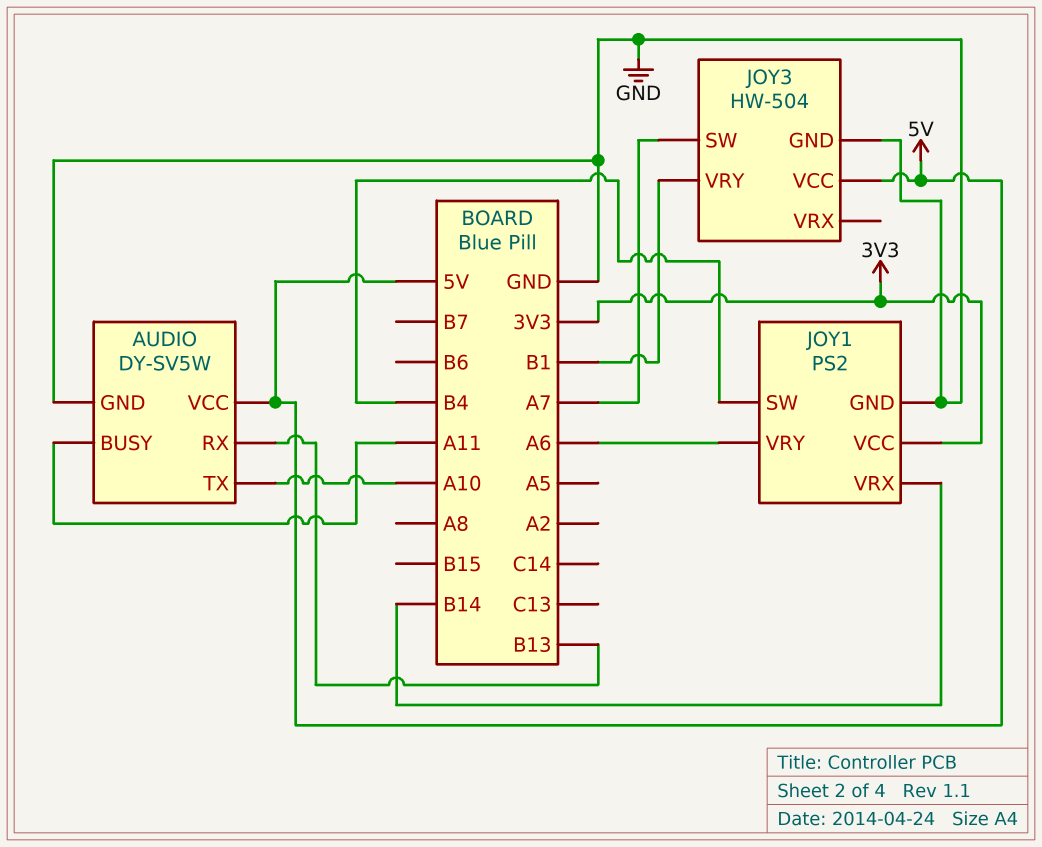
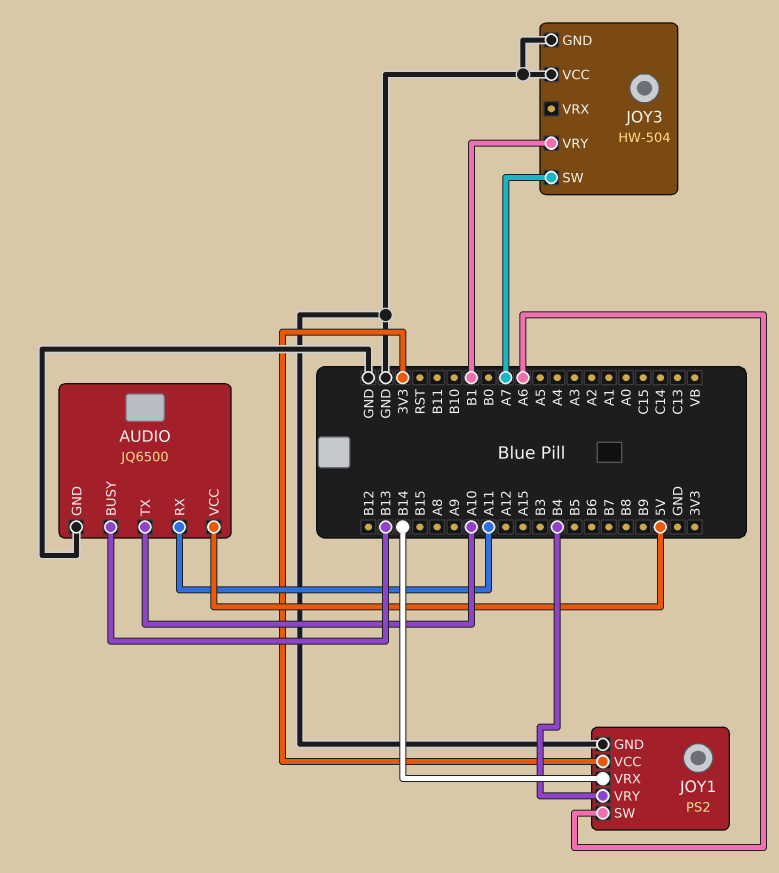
AUDIO: DY-SV5W -> JQ6500
AUDIO pin BUSY: A11 -> B13
AUDIO pin RX: B13 -> A11
JOY1 pin SW: B4 -> A6
JOY1 pin VRY: A6 -> B4
JOY3 pin VCC: 5V -> GND

